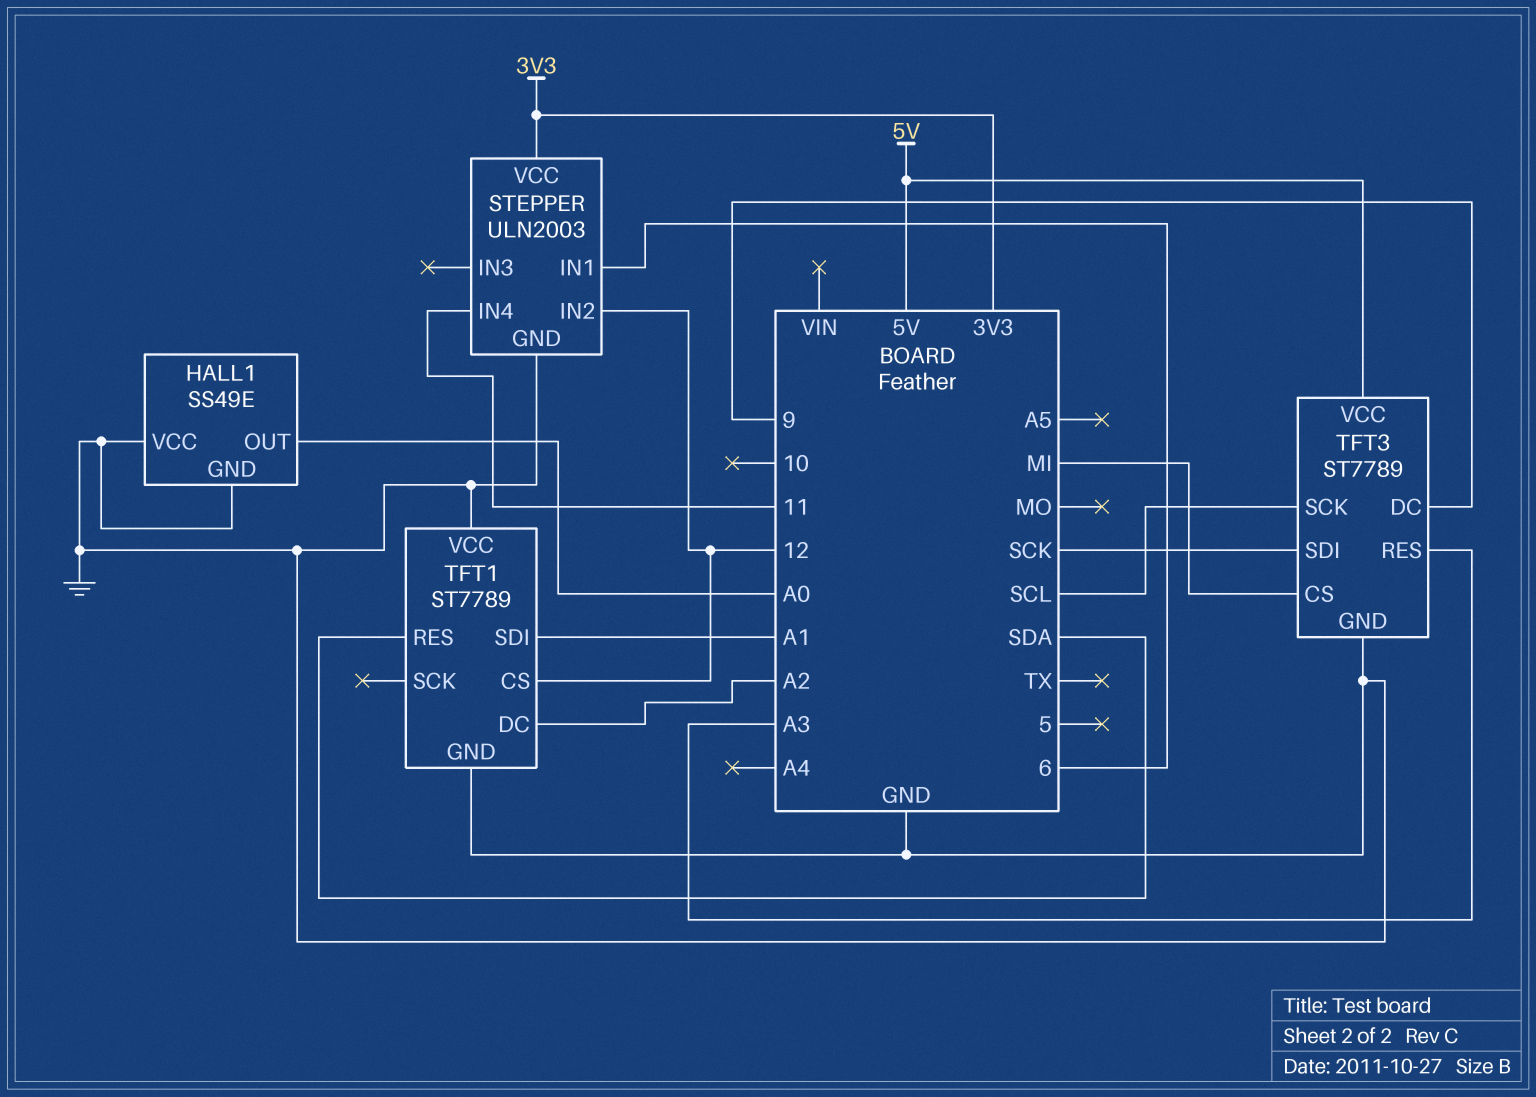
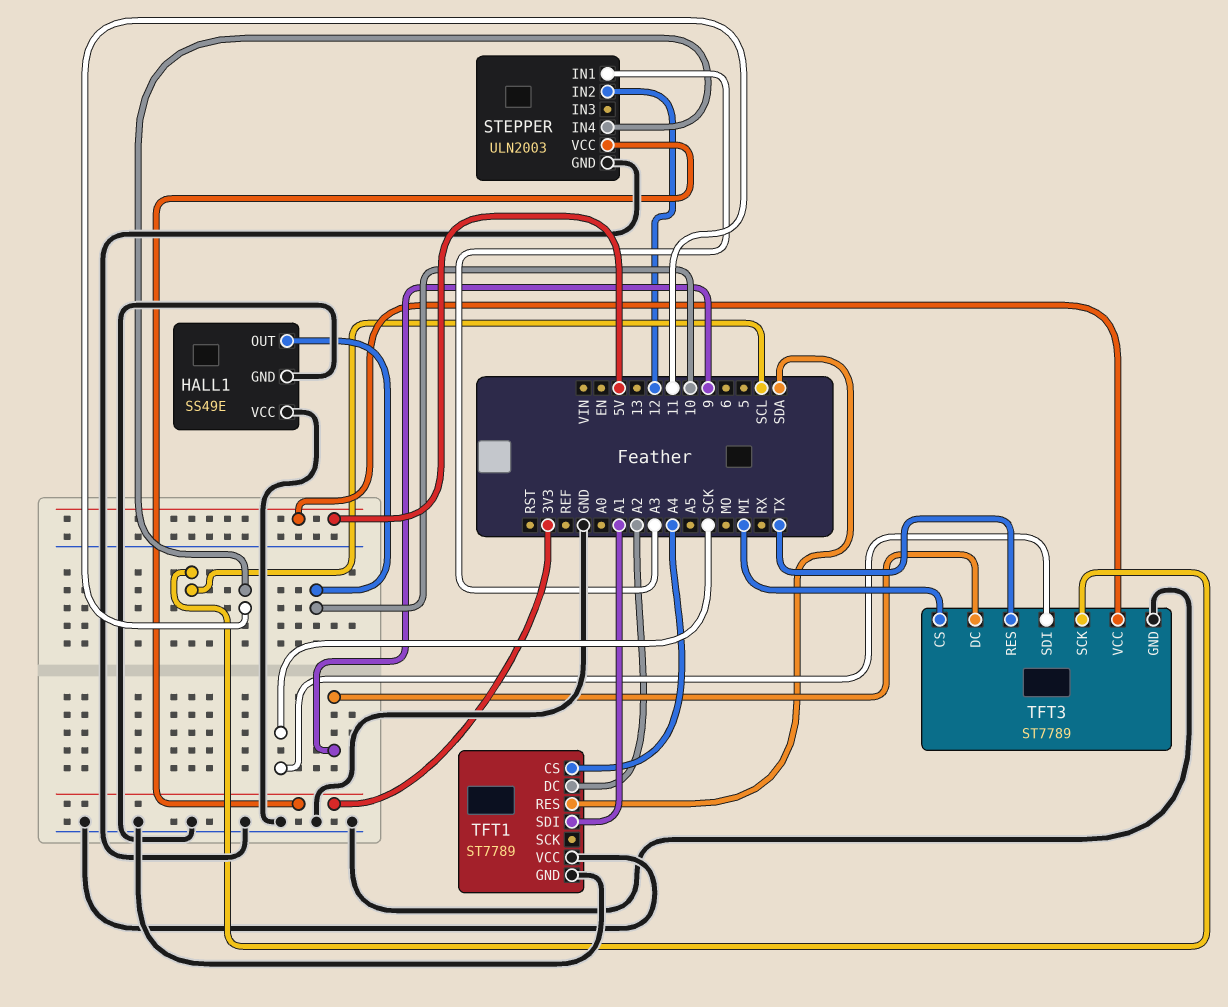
HALL1 pin OUT: A0 -> 10
STEPPER pin IN1: 6 -> A3
TFT1 pin CS: 12 -> A4
TFT3 pin RES: A3 -> TX

